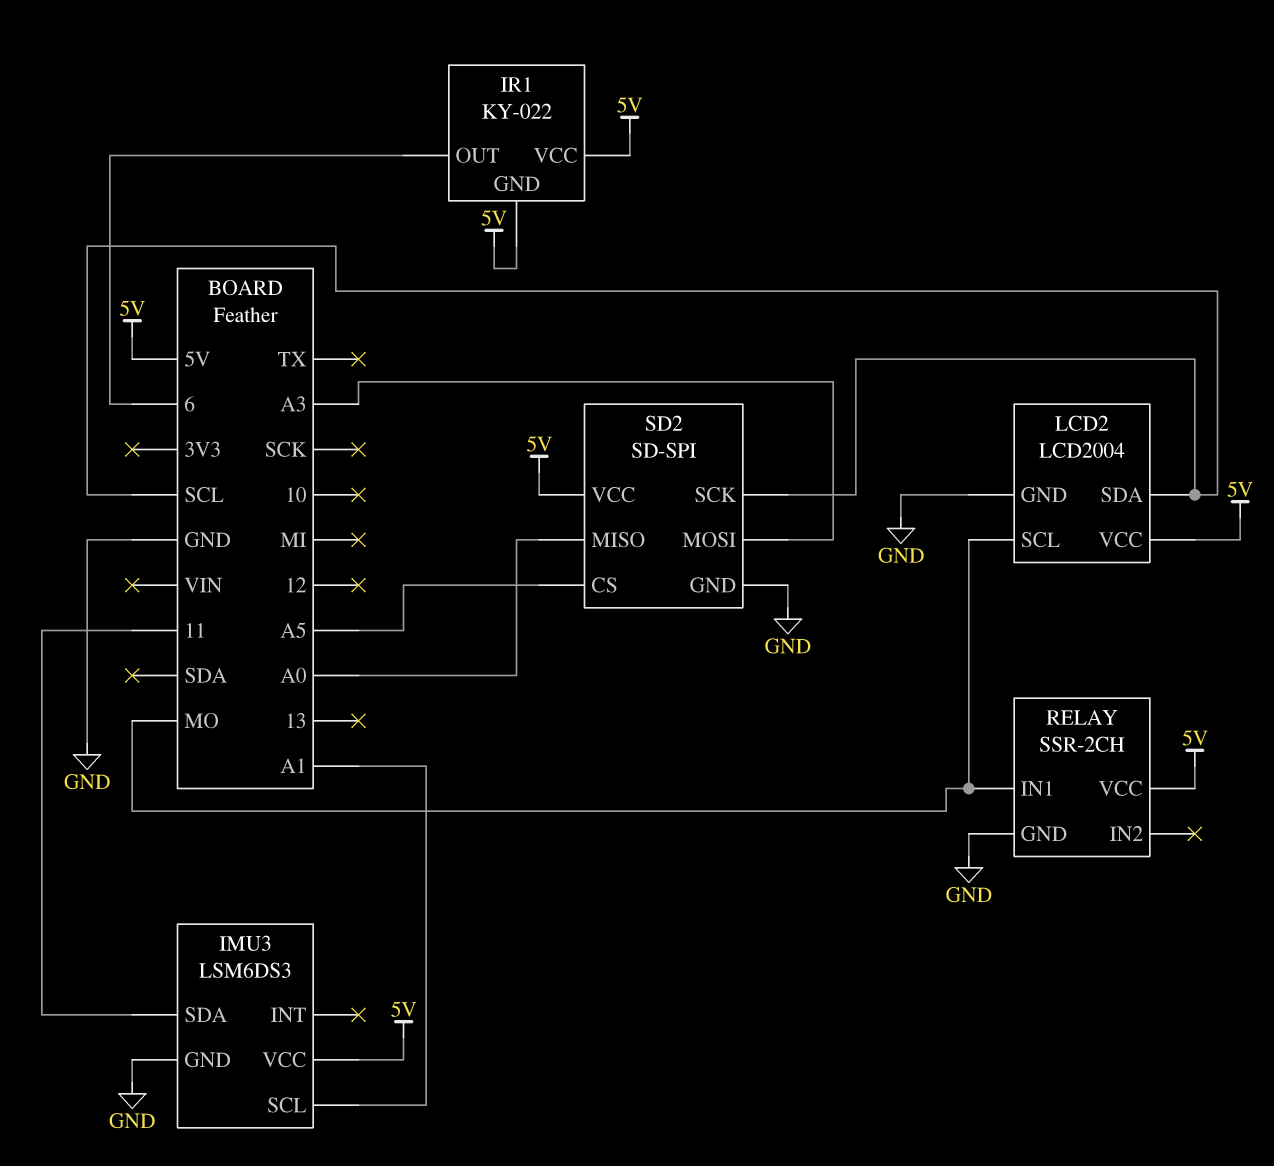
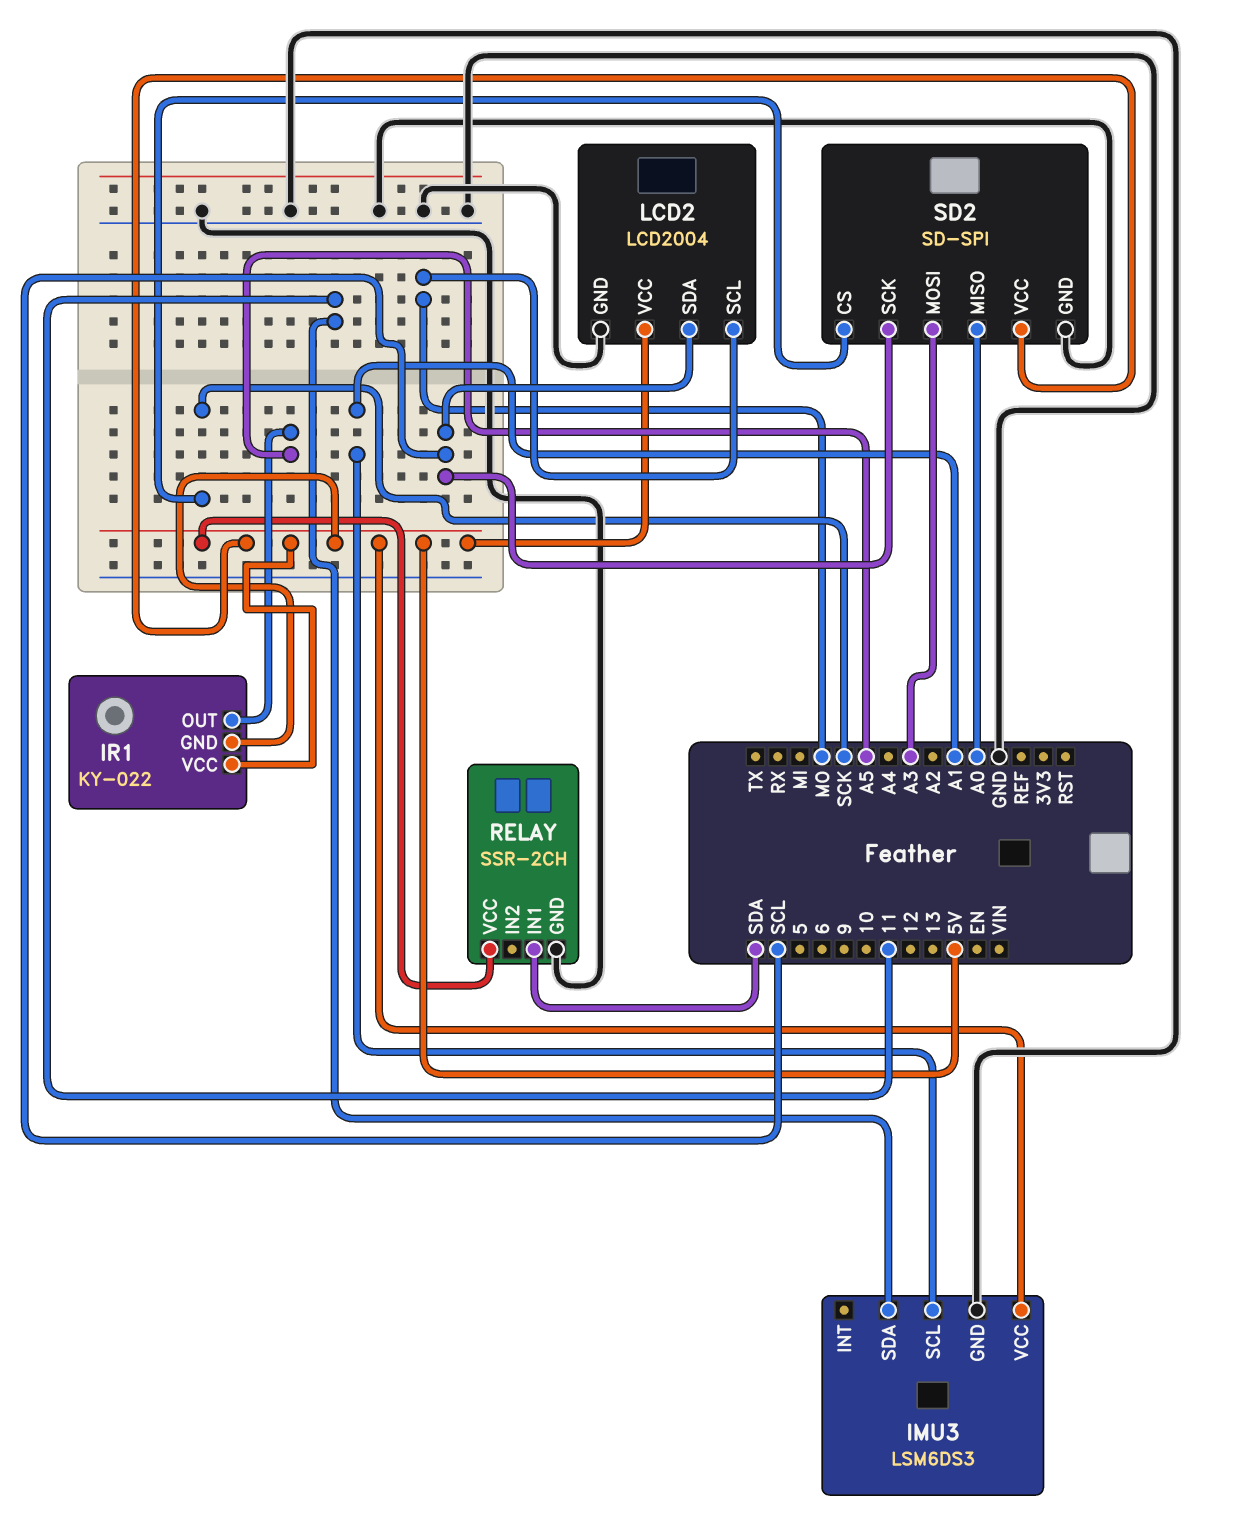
IR1 pin OUT: 6 -> A5
RELAY pin IN1: MO -> SDA
SD2 pin CS: A5 -> SCK

